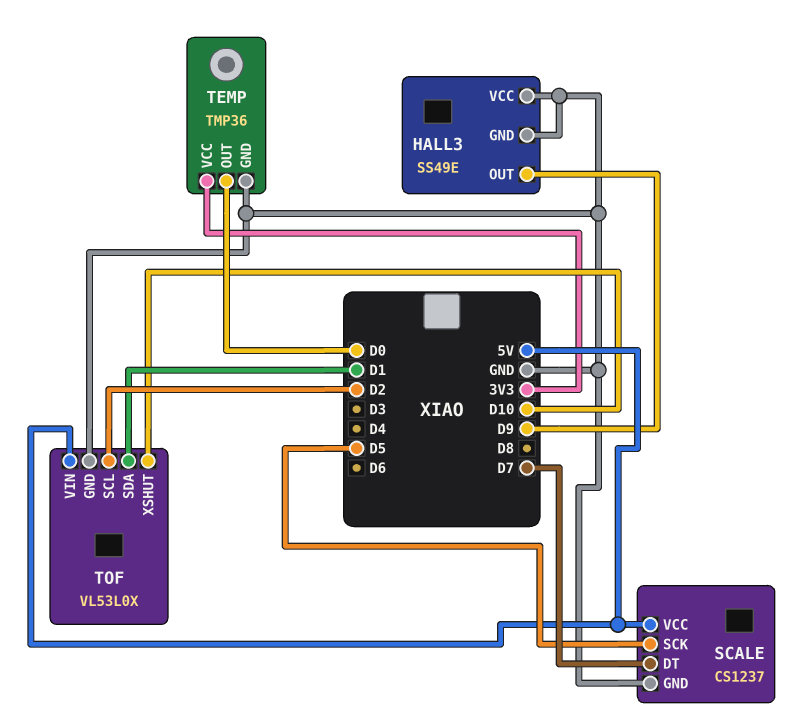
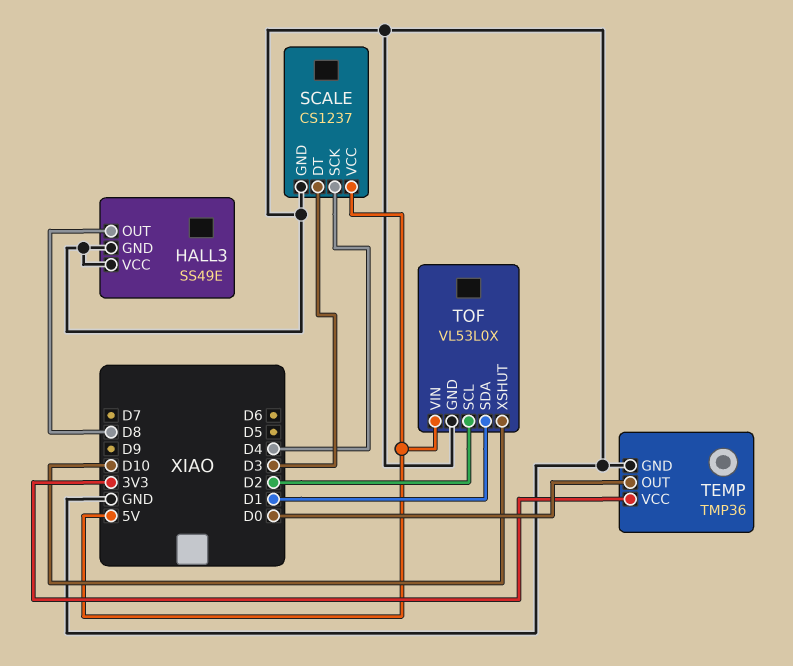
HALL3 pin OUT: D9 -> D8
SCALE pin DT: D7 -> D3
SCALE pin SCK: D5 -> D4

